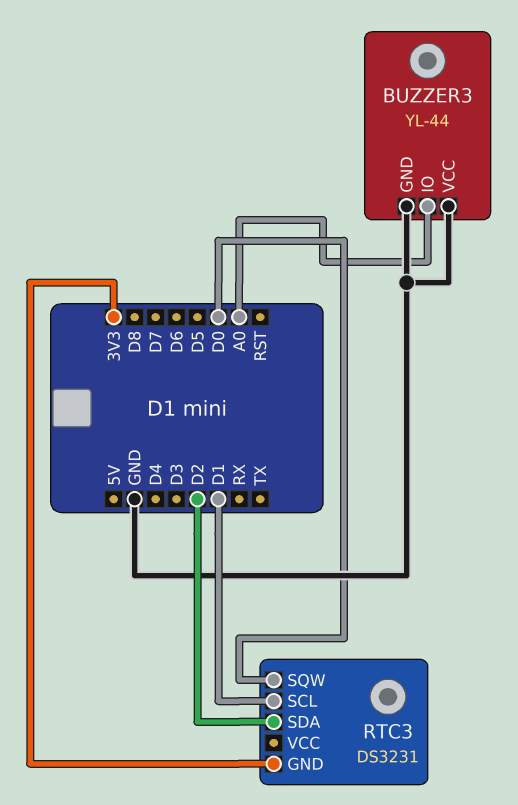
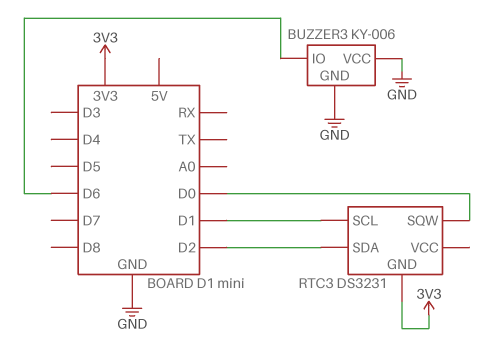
BUZZER3: YL-44 -> KY-006
BUZZER3 pin IO: A0 -> D6

